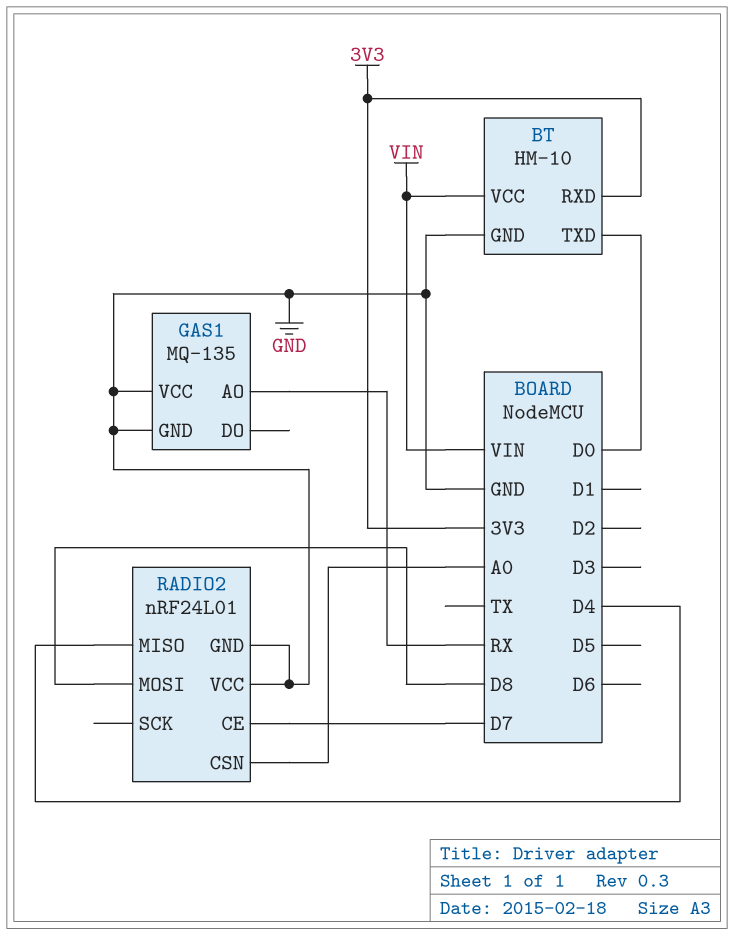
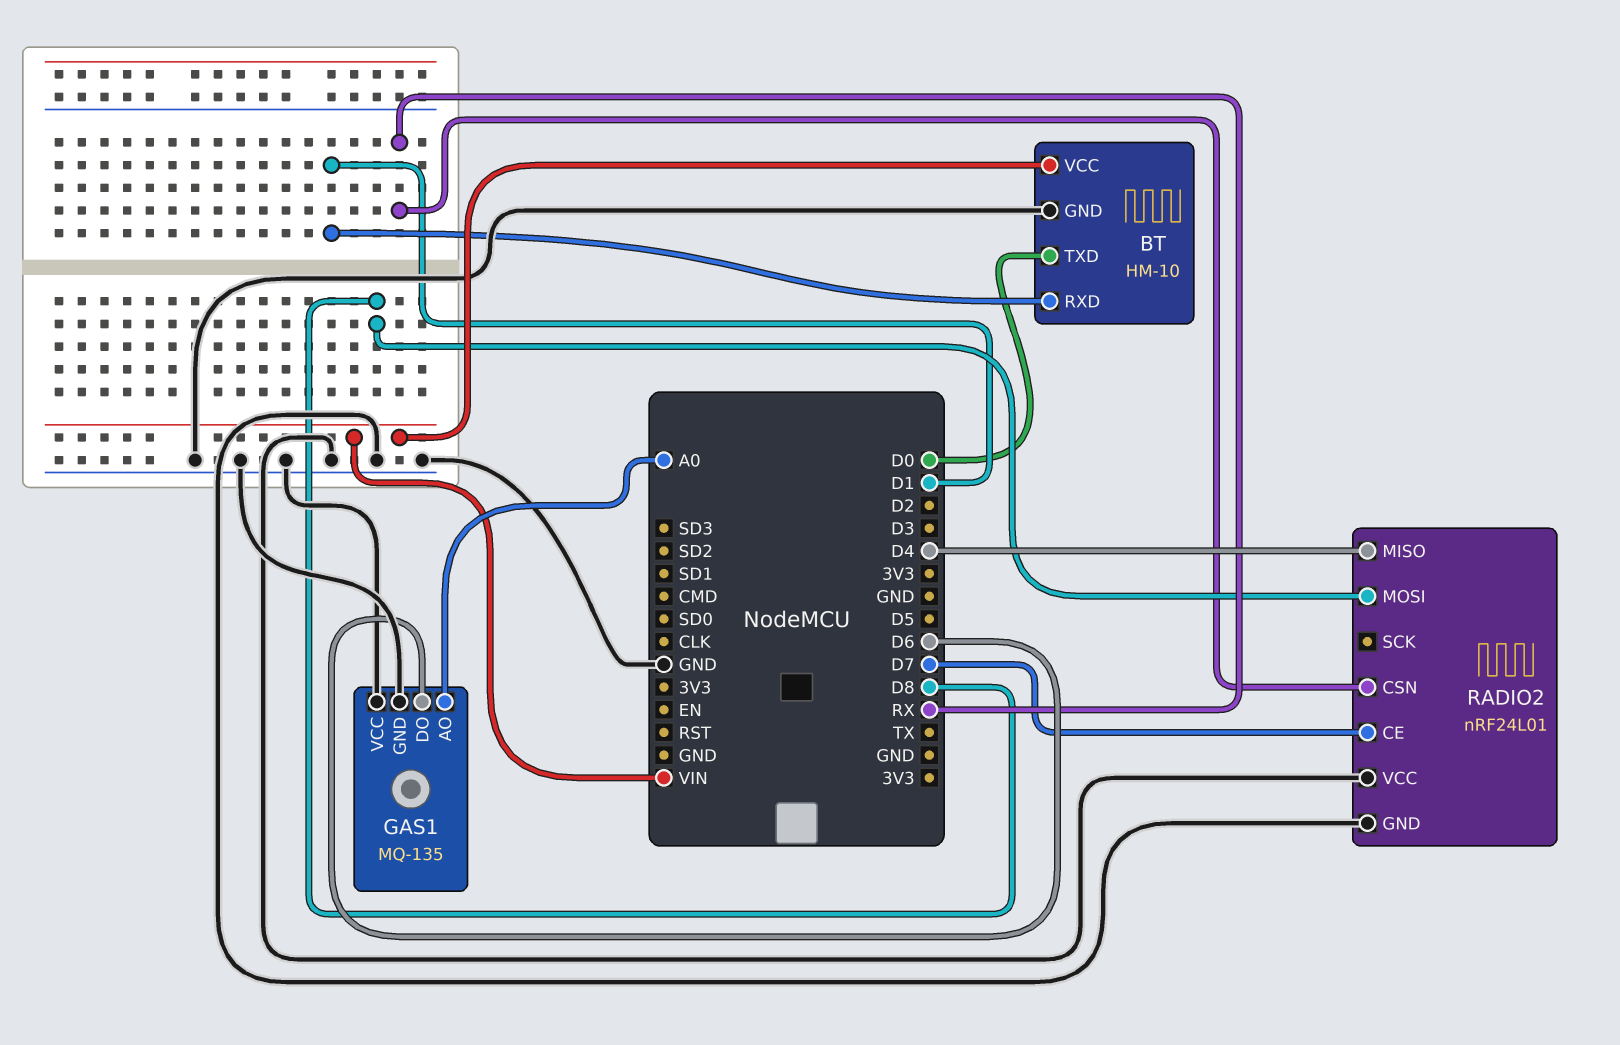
BT pin RXD: 3V3 -> D1
GAS1 pin AO: RX -> A0
GAS1 pin DO: none -> D6
RADIO2 pin CSN: A0 -> RX

